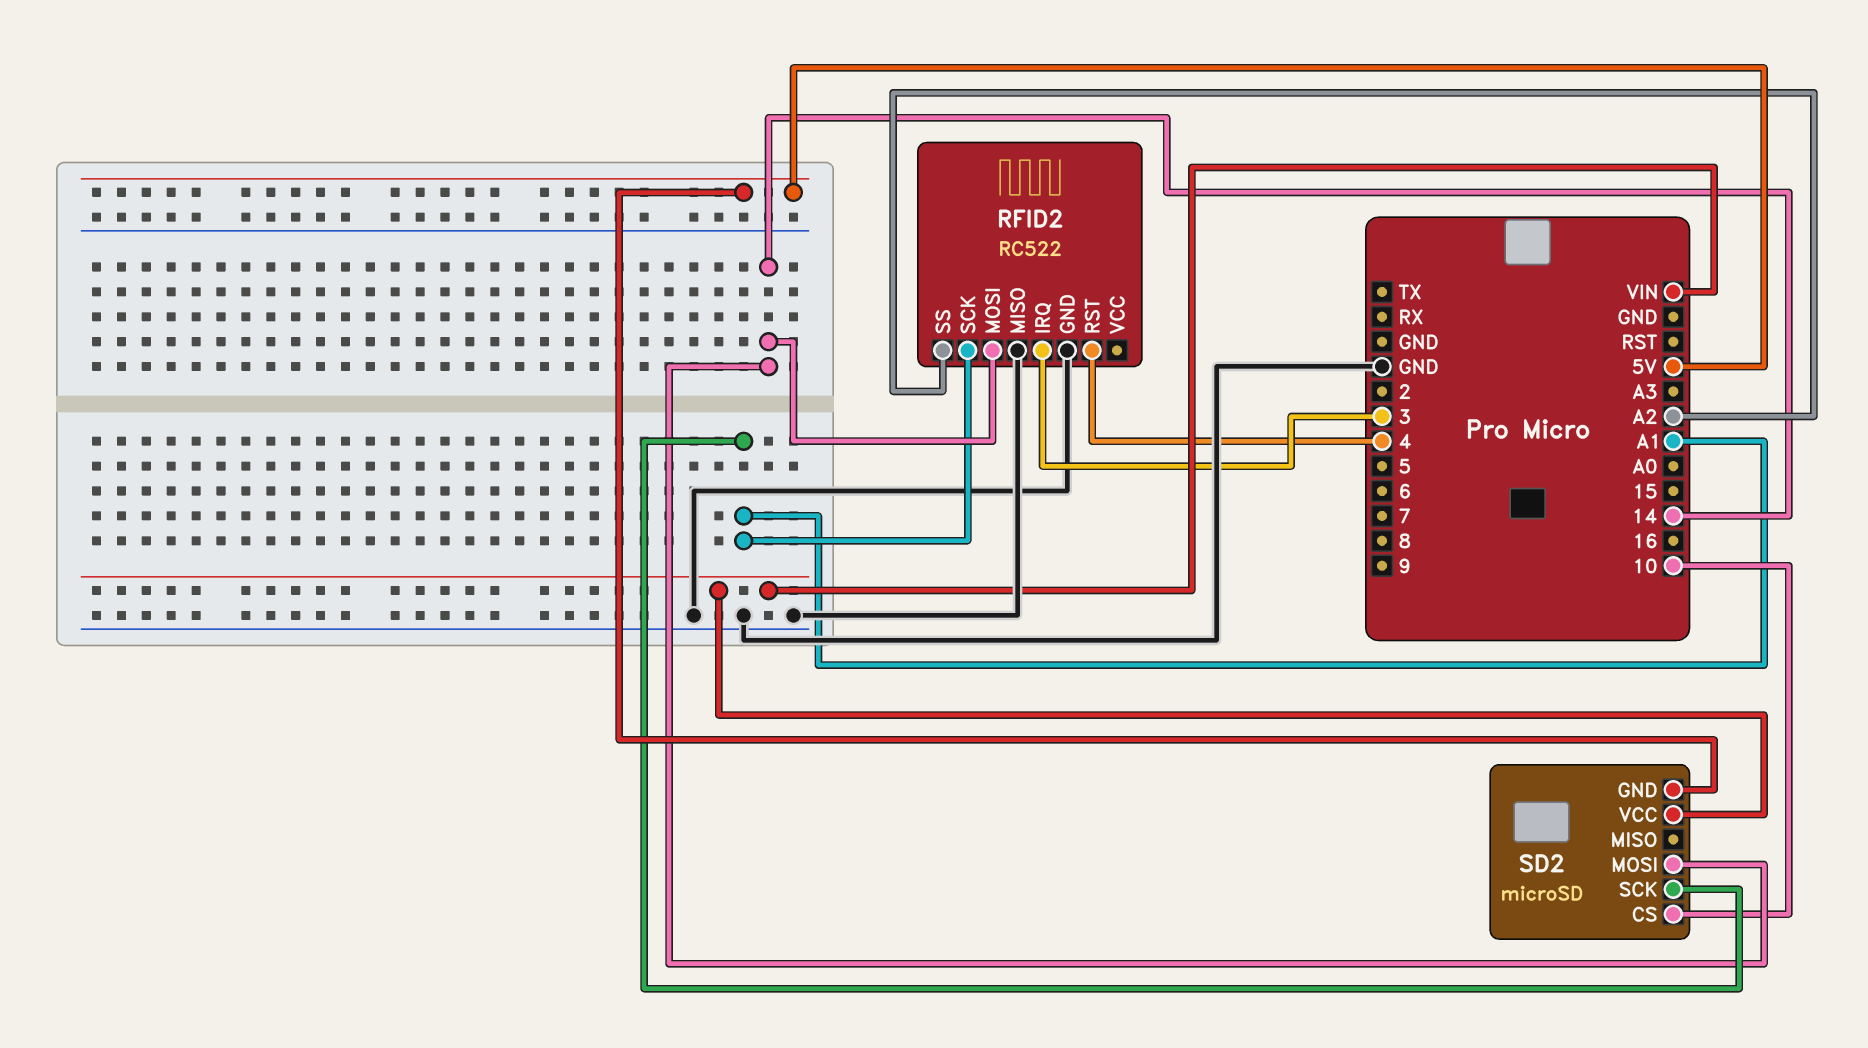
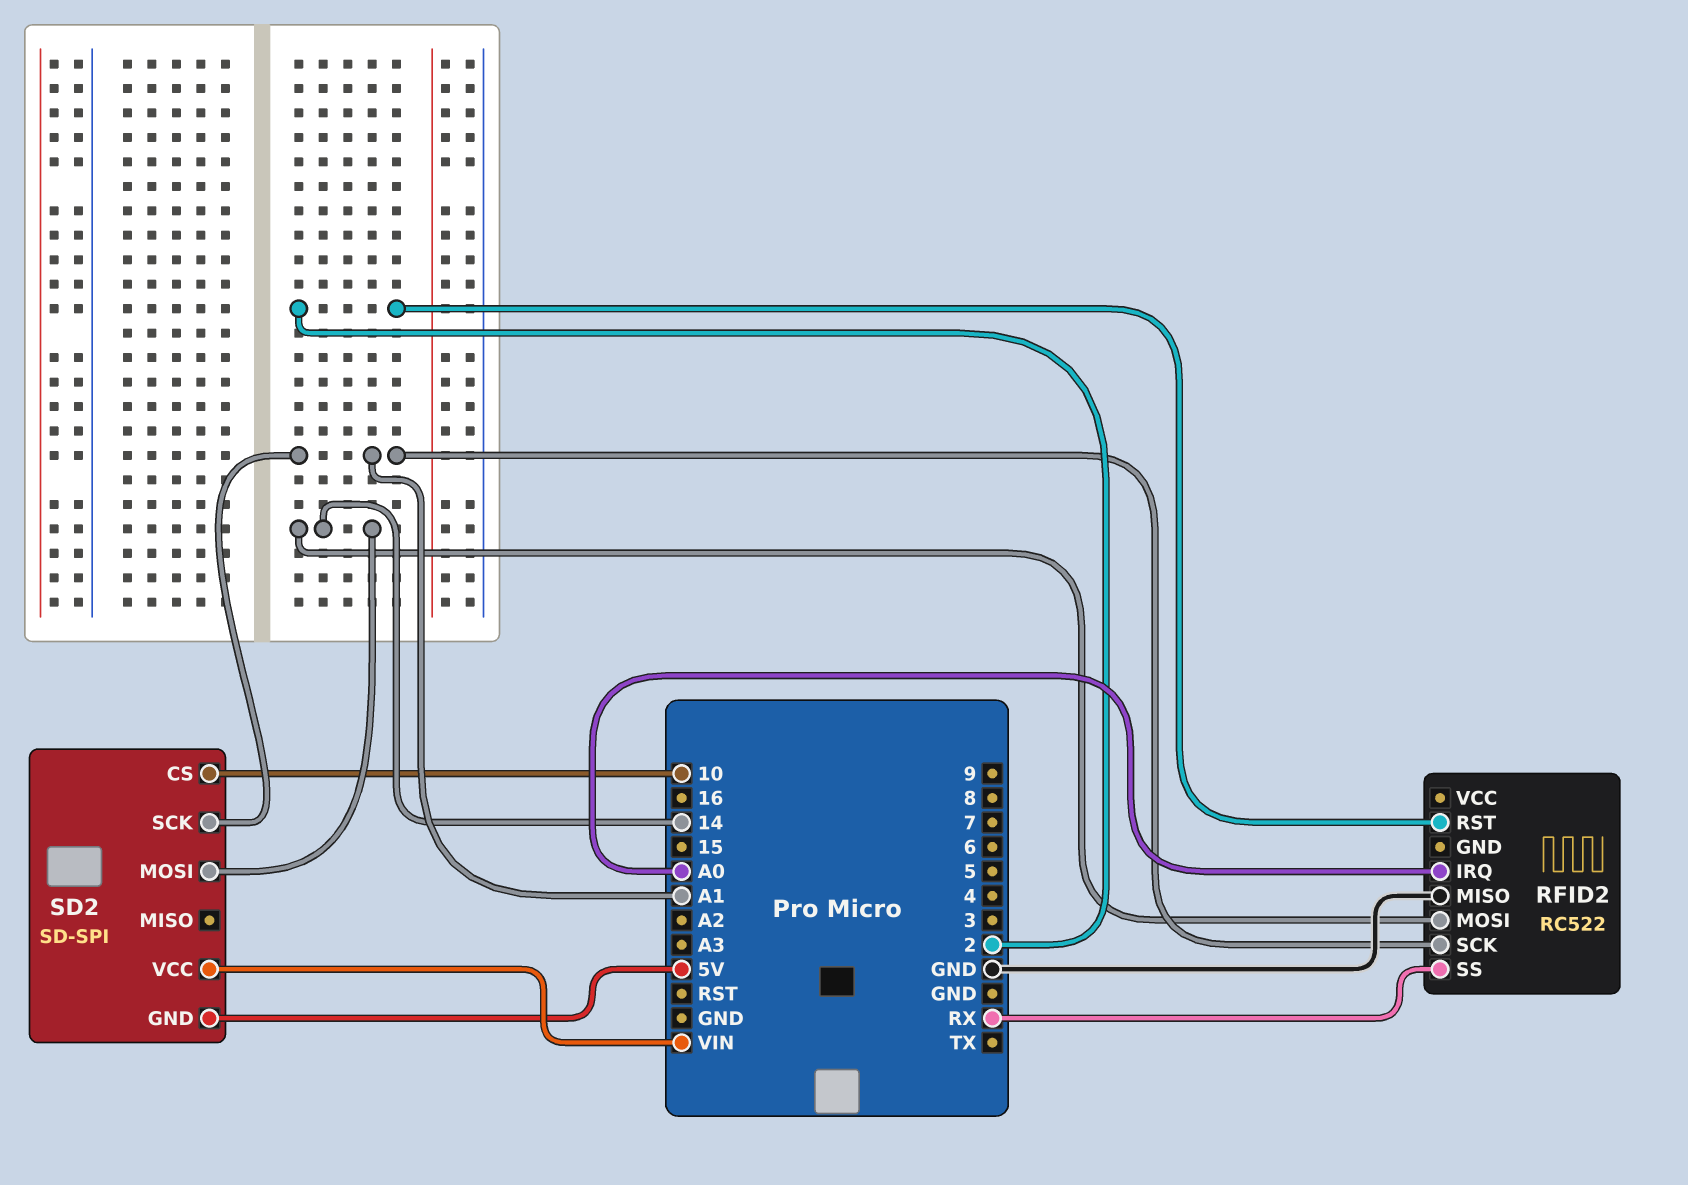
RFID2 pin GND: GND -> none
RFID2 pin IRQ: 3 -> A0
RFID2 pin RST: 4 -> 2
RFID2 pin SS: A2 -> RX
SD2: microSD -> SD-SPI

